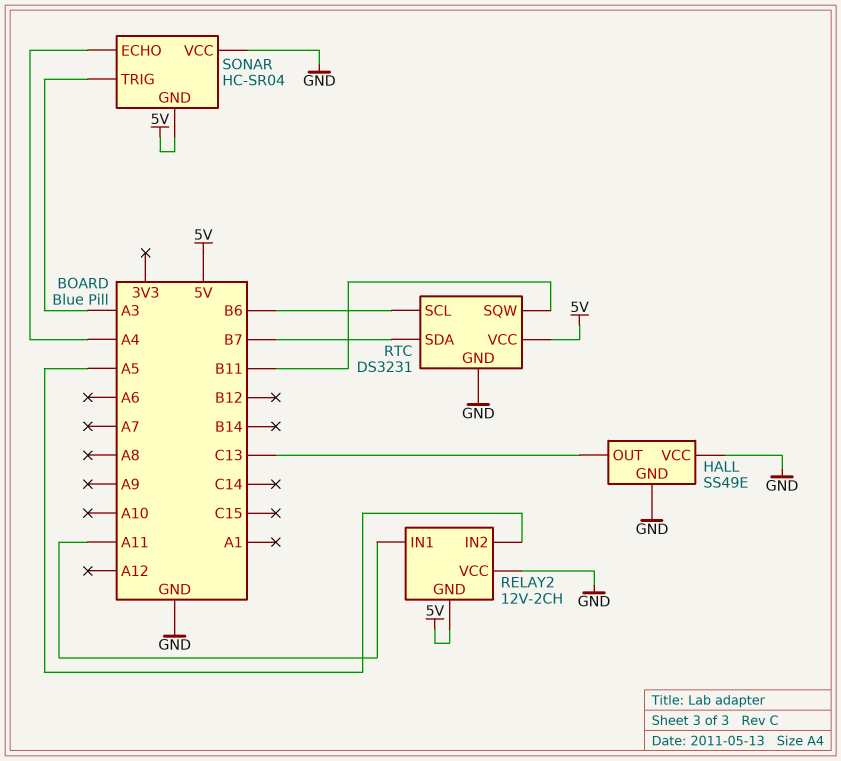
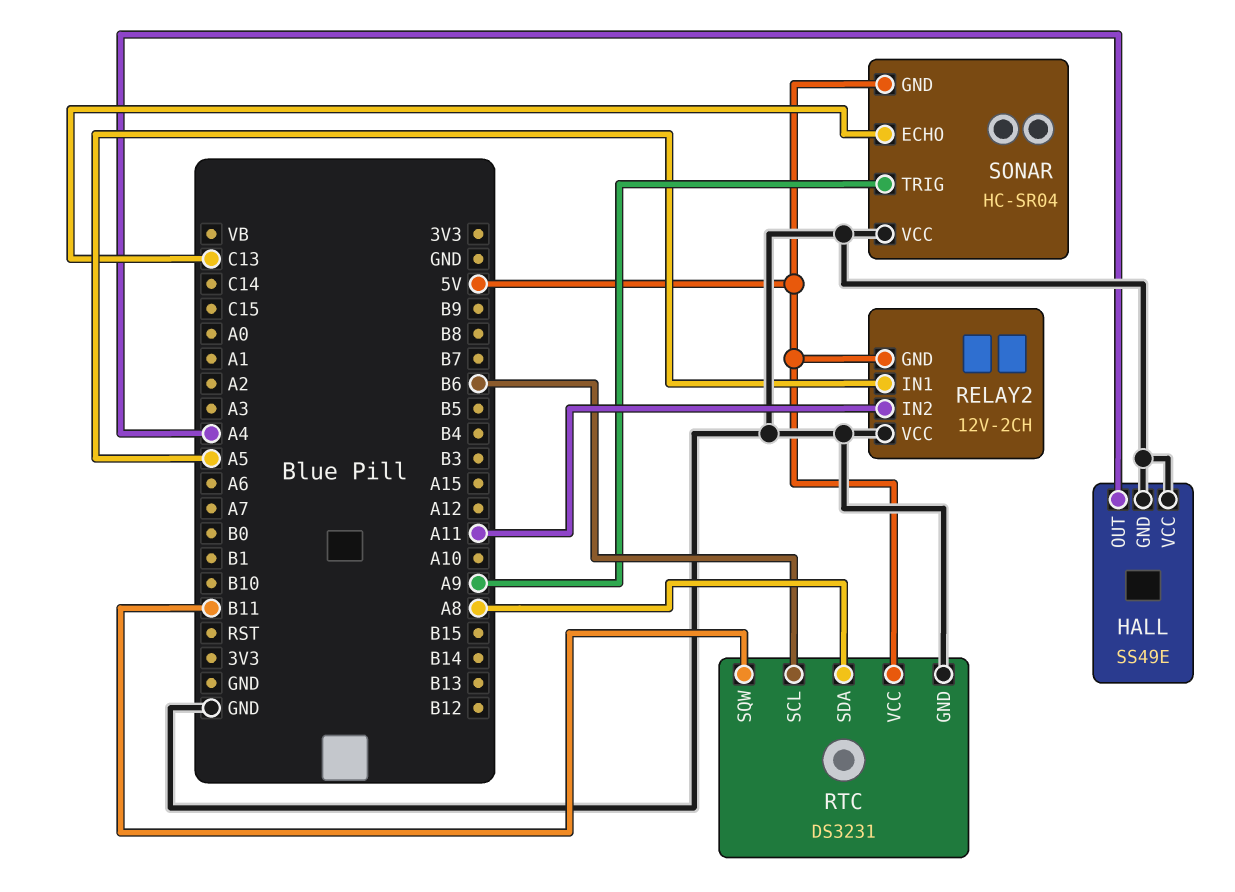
HALL pin OUT: C13 -> A4
RELAY2 pin IN1: A11 -> A5
RELAY2 pin IN2: A5 -> A11
RTC pin SDA: B7 -> A8
SONAR pin ECHO: A4 -> C13
SONAR pin TRIG: A3 -> A9

